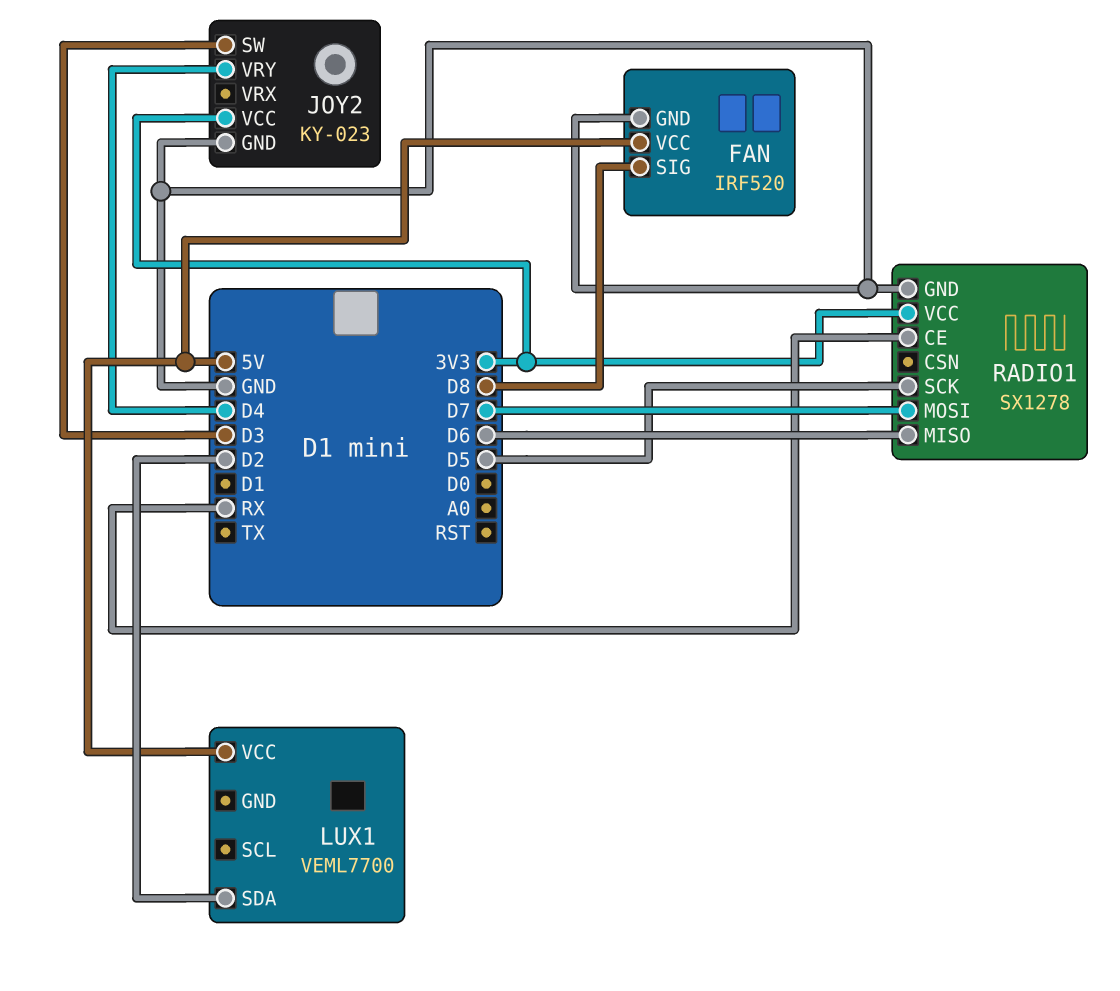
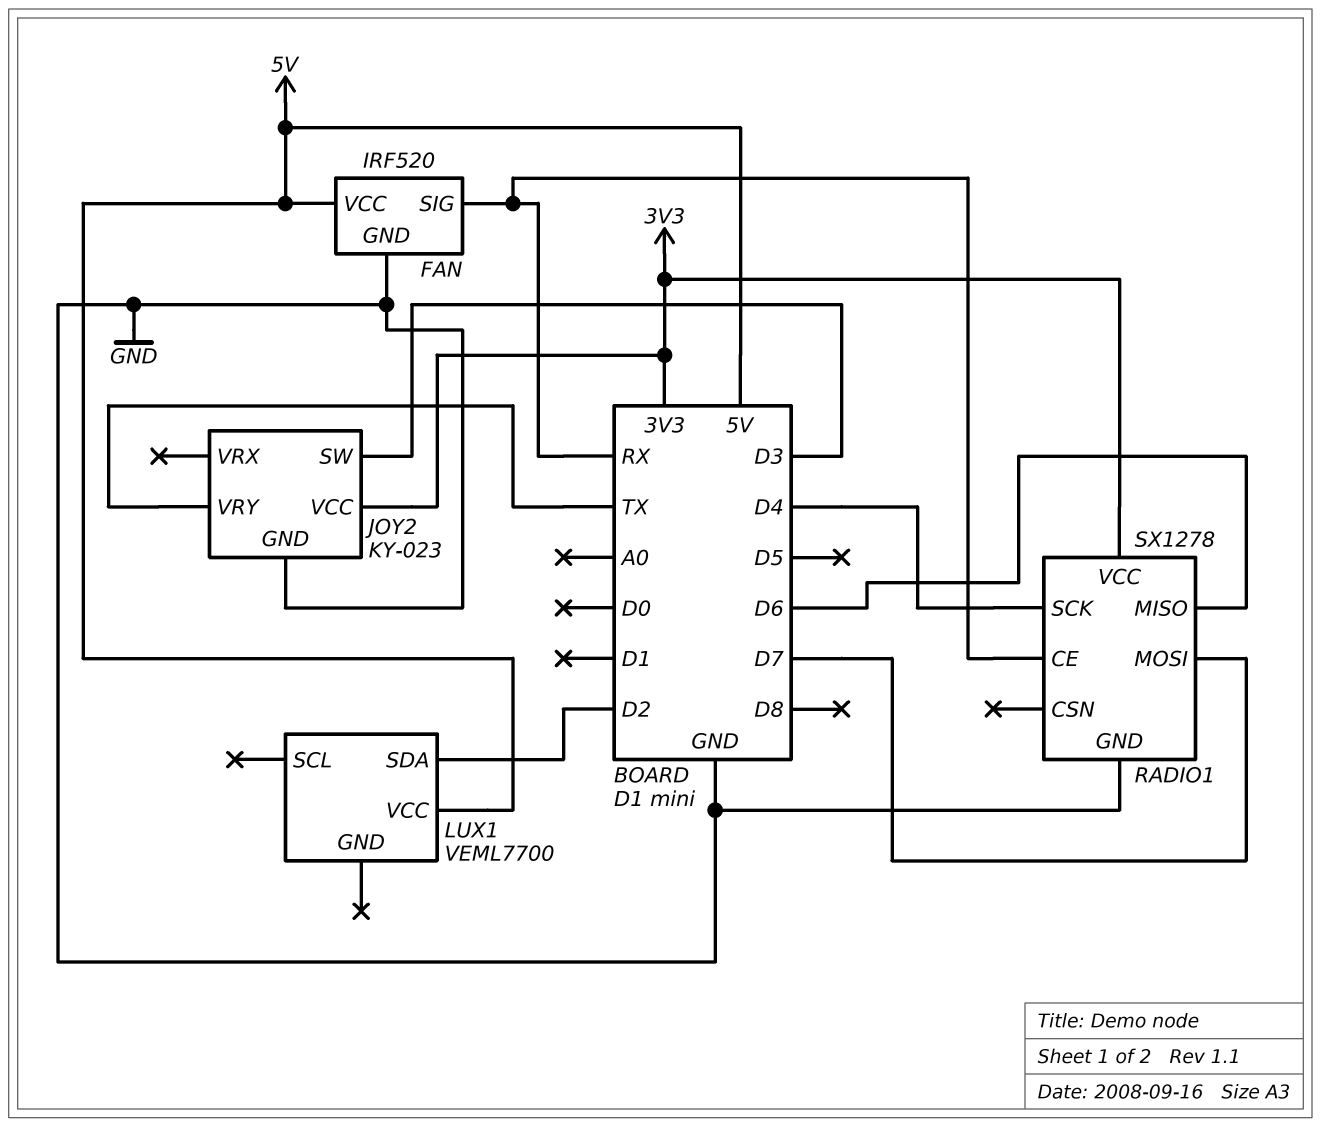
FAN pin SIG: D8 -> RX
JOY2 pin VRY: D4 -> TX
RADIO1 pin SCK: D5 -> D4

